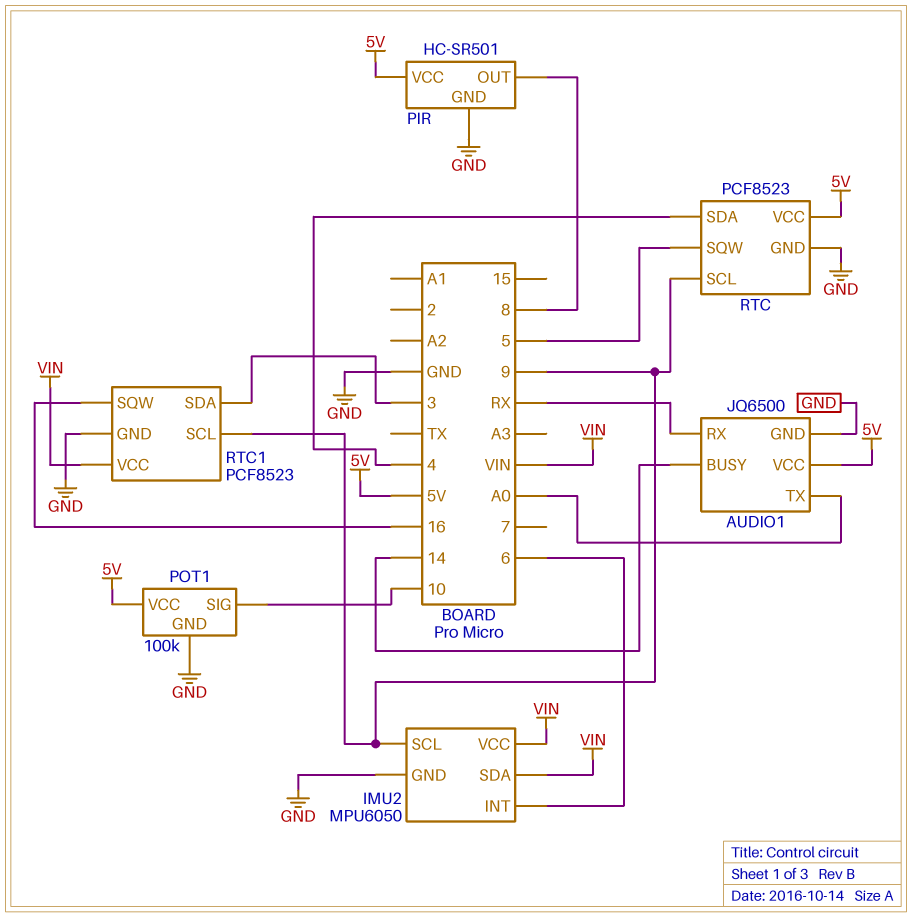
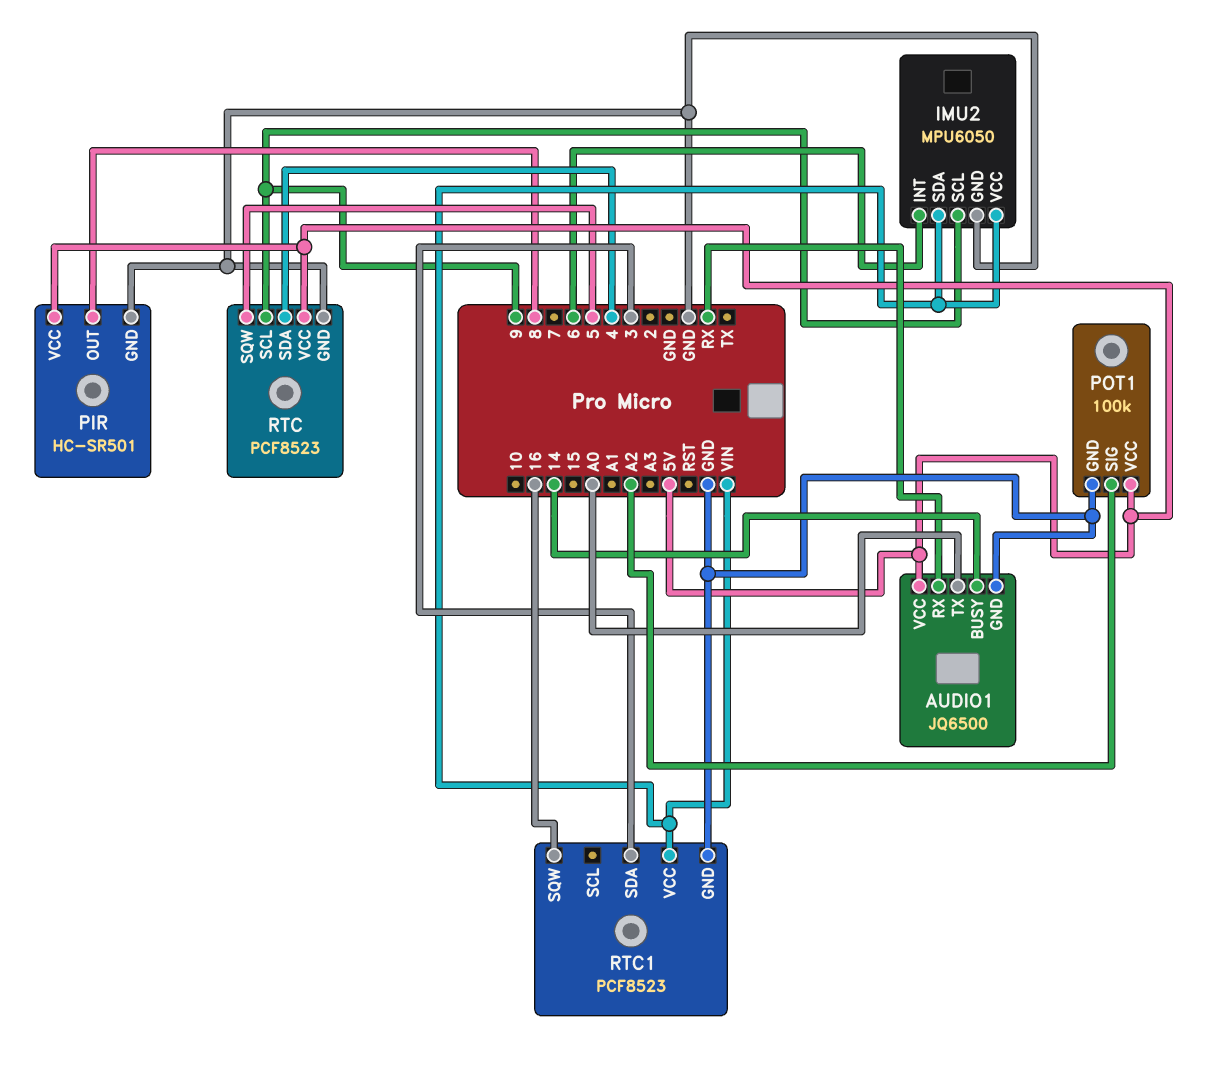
POT1 pin SIG: 10 -> A2
RTC1 pin SCL: 9 -> none

